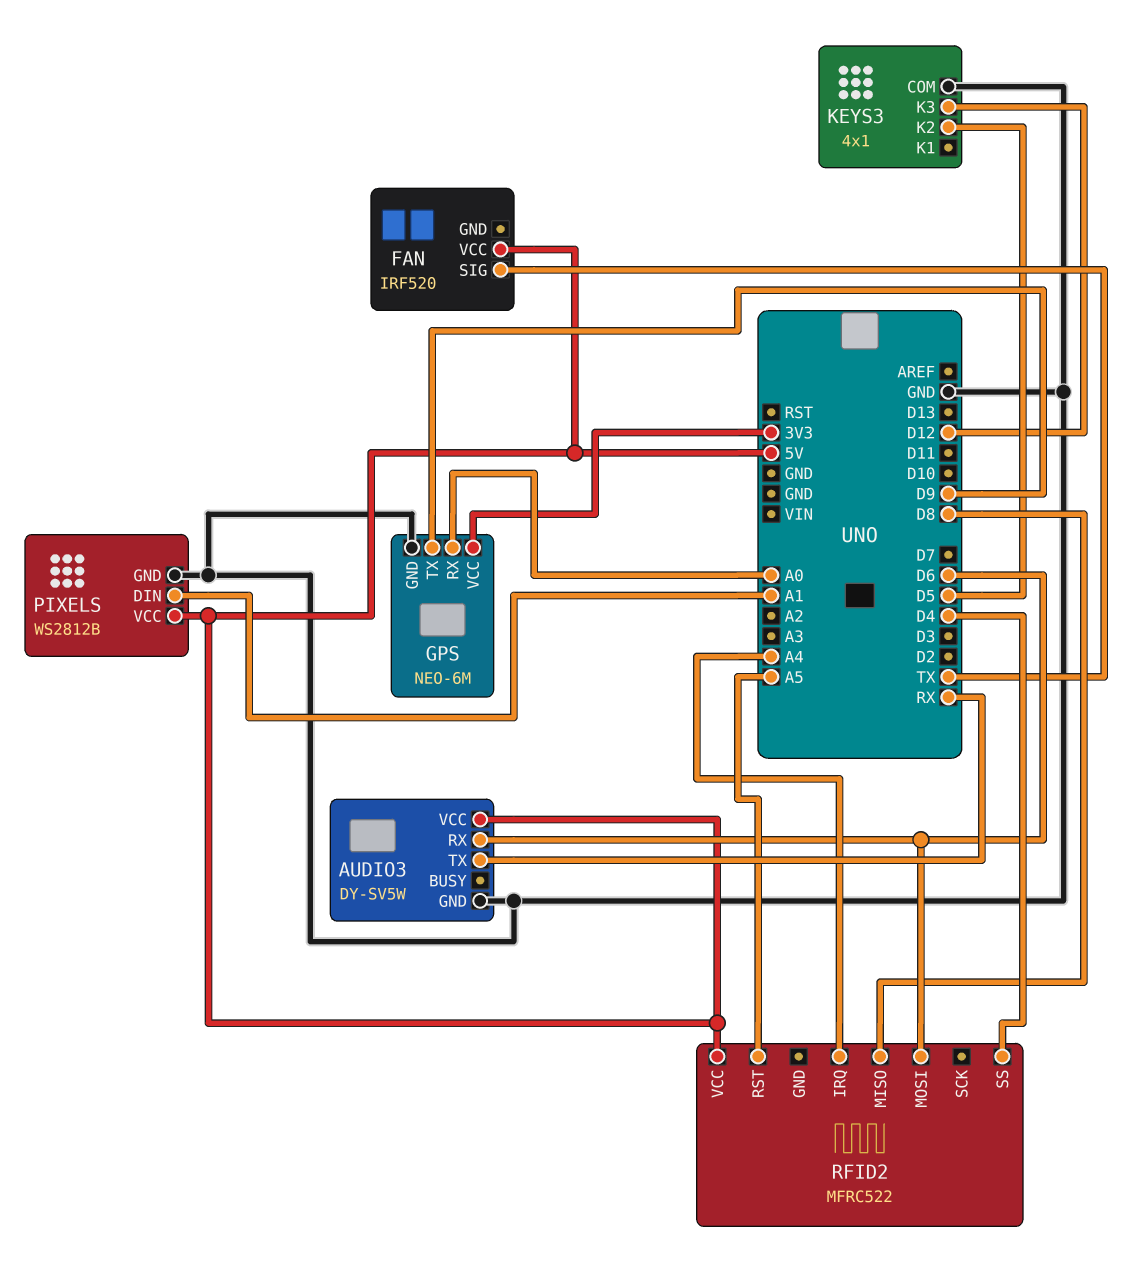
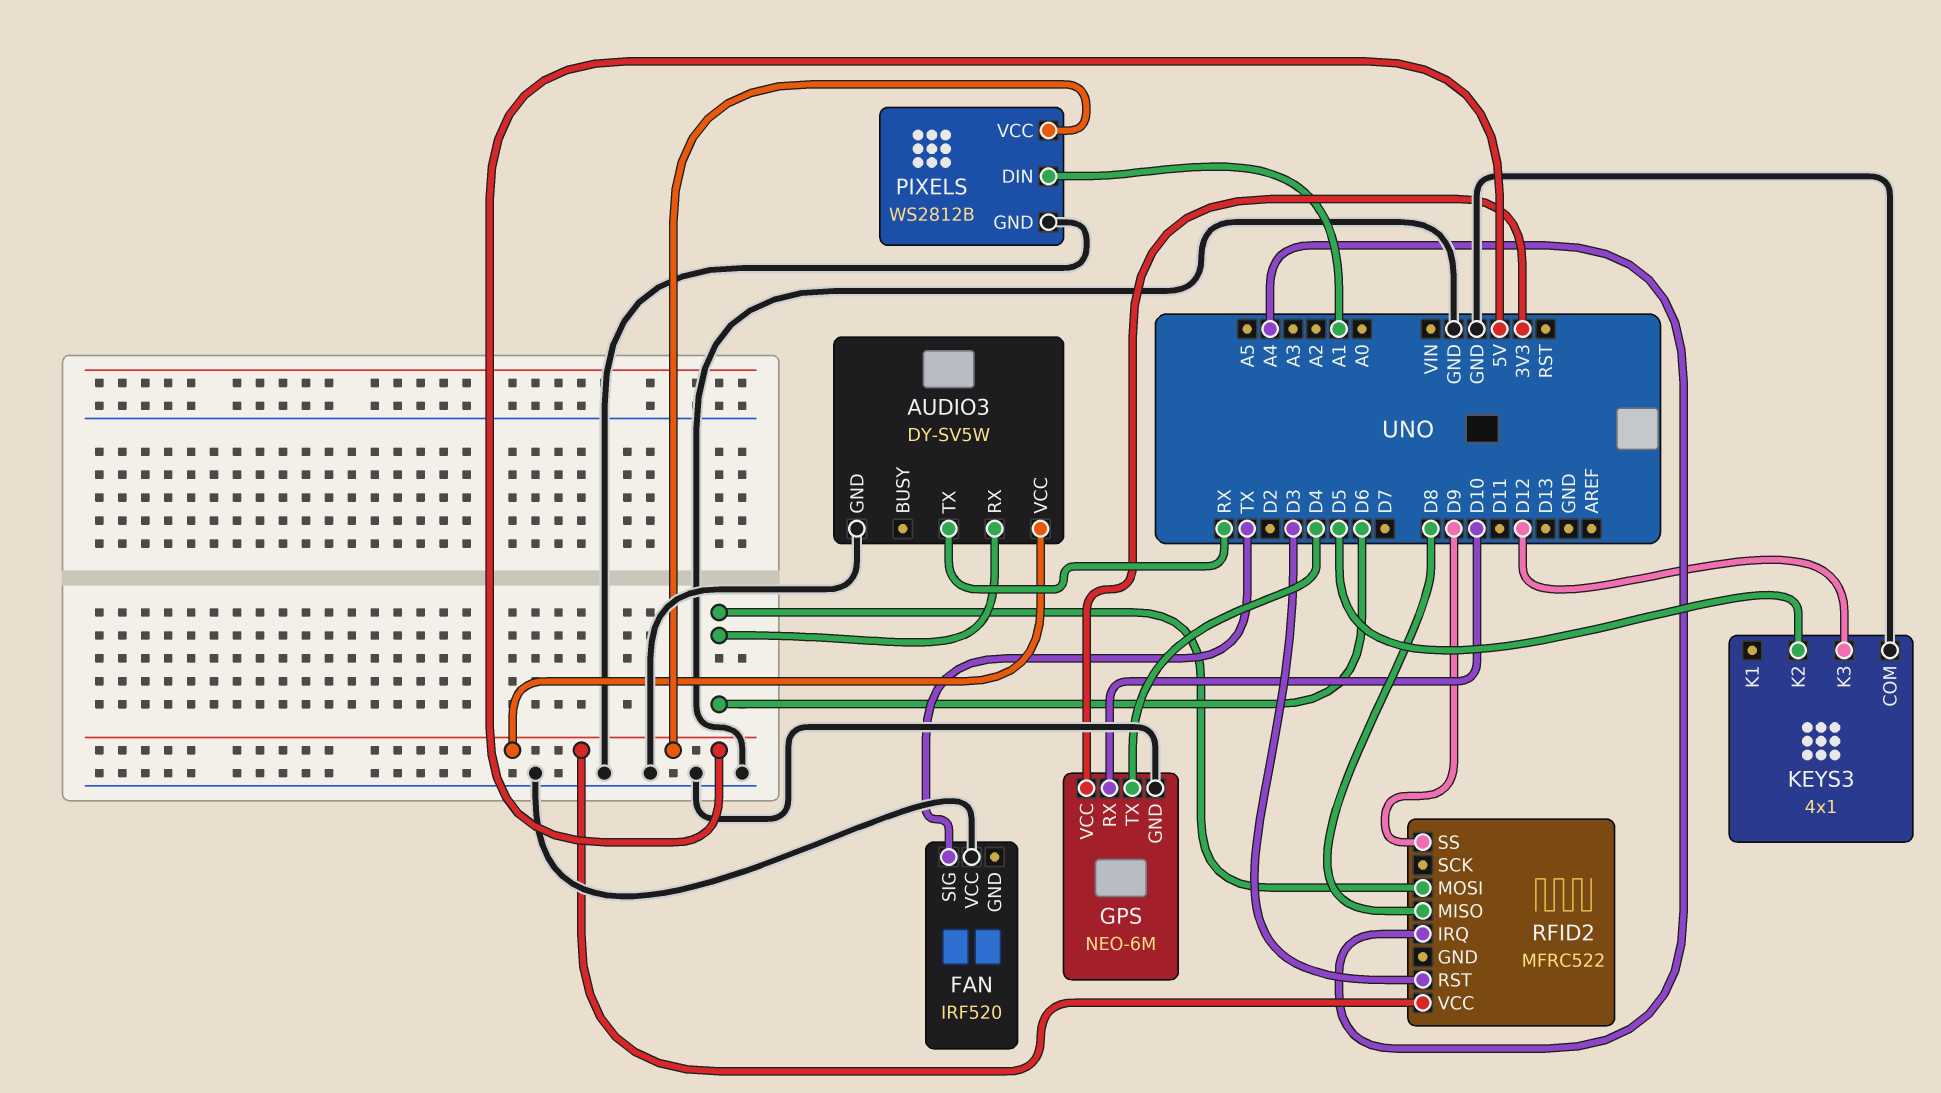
FAN pin VCC: 5V -> GND
GPS pin RX: A0 -> D10
GPS pin TX: D9 -> D4
RFID2 pin RST: A5 -> D3
RFID2 pin SS: D4 -> D9

